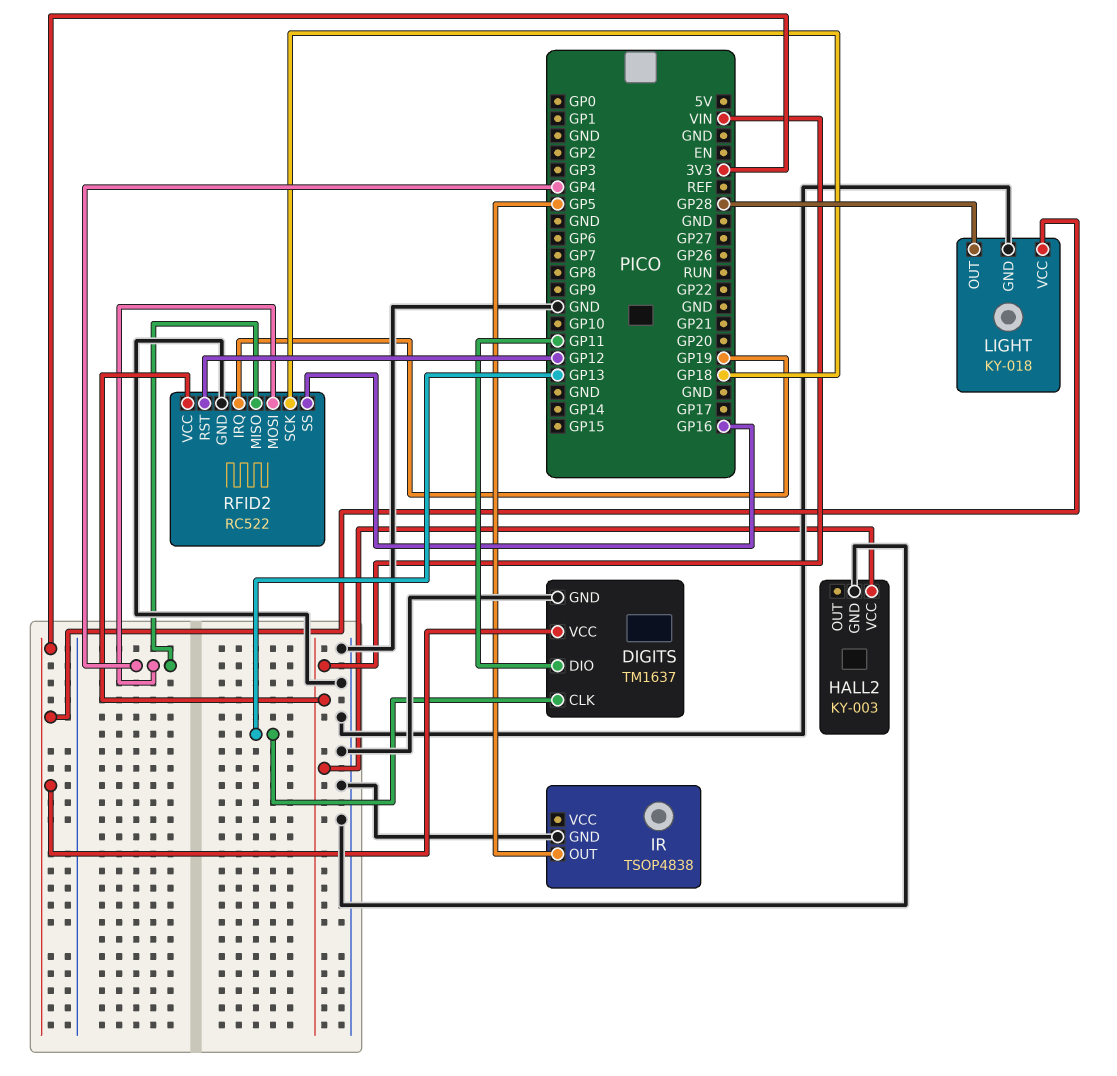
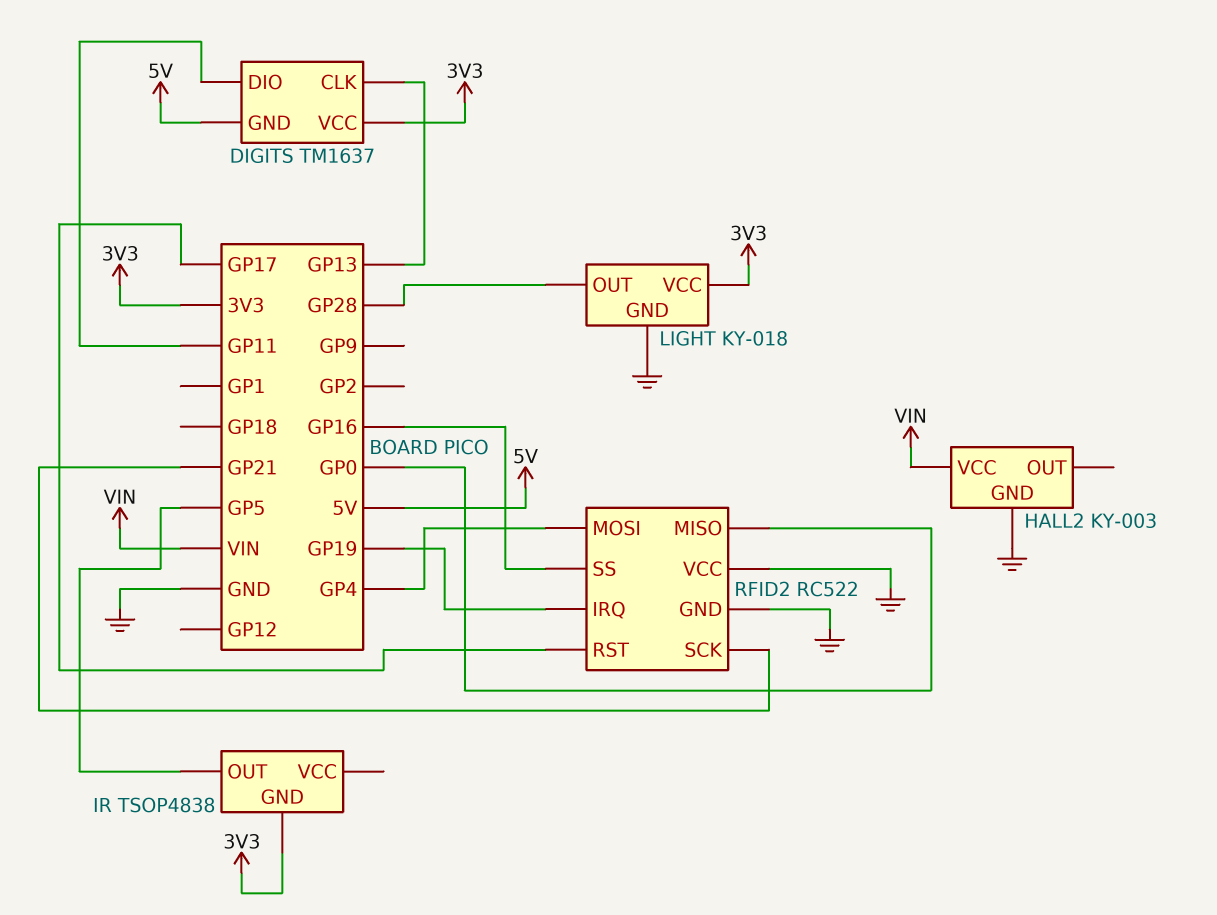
DIGITS pin GND: GND -> 5V
IR pin GND: GND -> 3V3
RFID2 pin MISO: GP4 -> GP0
RFID2 pin RST: GP12 -> GP17
RFID2 pin SCK: GP18 -> GP21
RFID2 pin VCC: VIN -> GND

